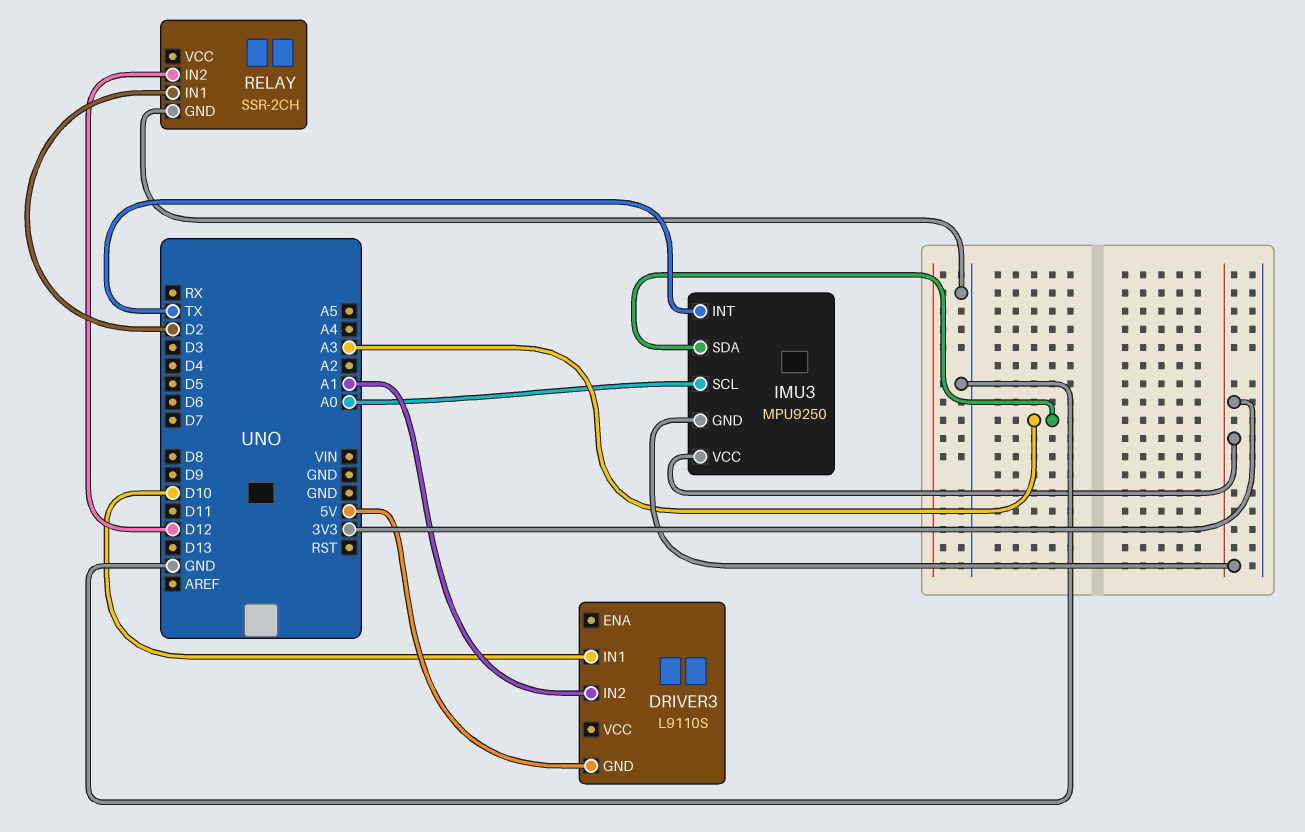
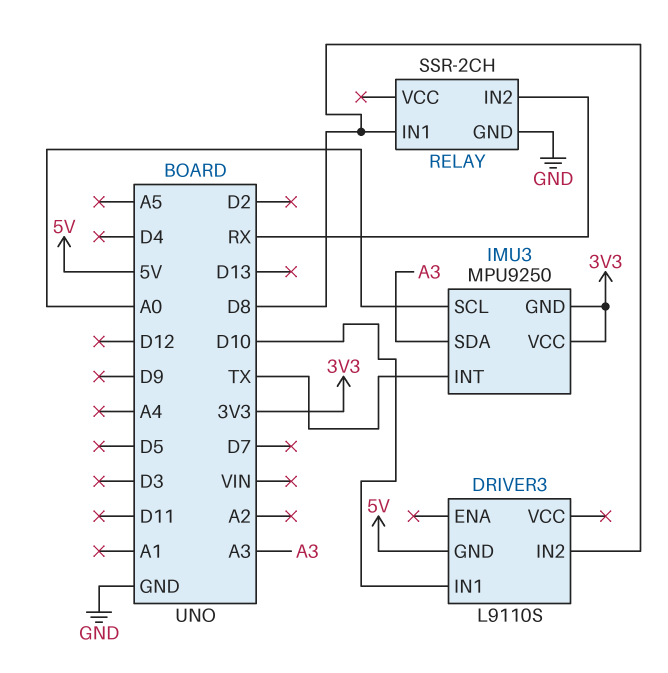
DRIVER3 pin IN2: A1 -> D8
RELAY pin IN1: D2 -> D8
RELAY pin IN2: D12 -> RX

